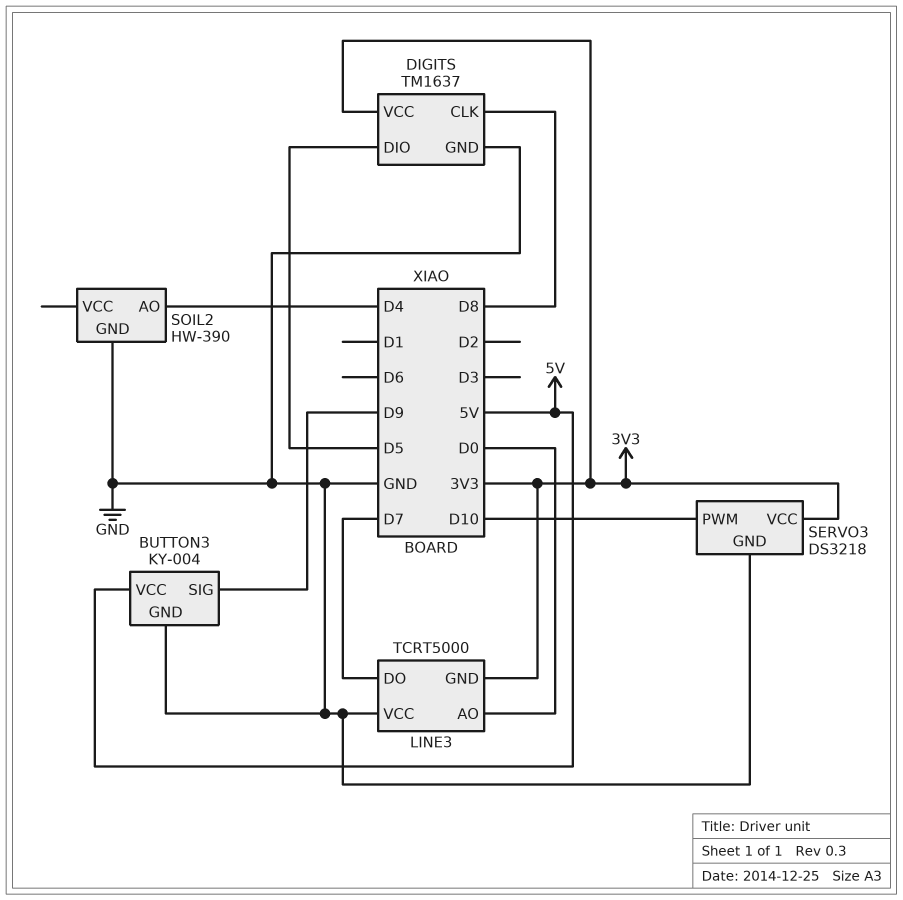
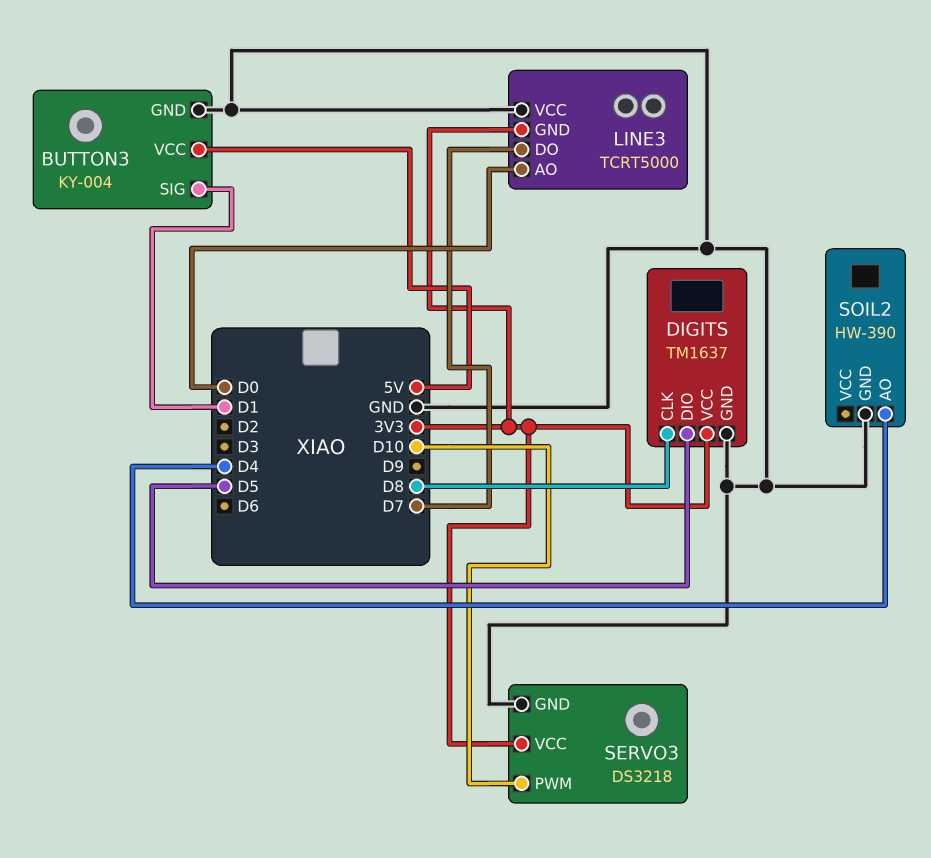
BUTTON3 pin SIG: D9 -> D1

